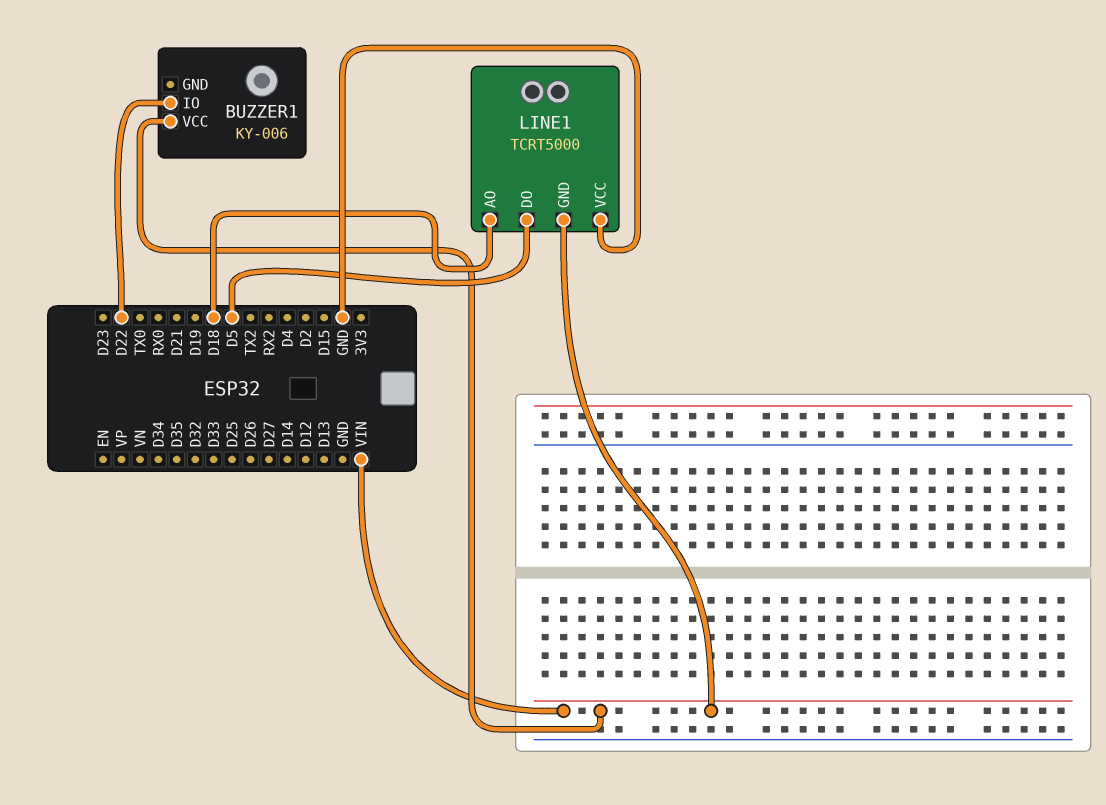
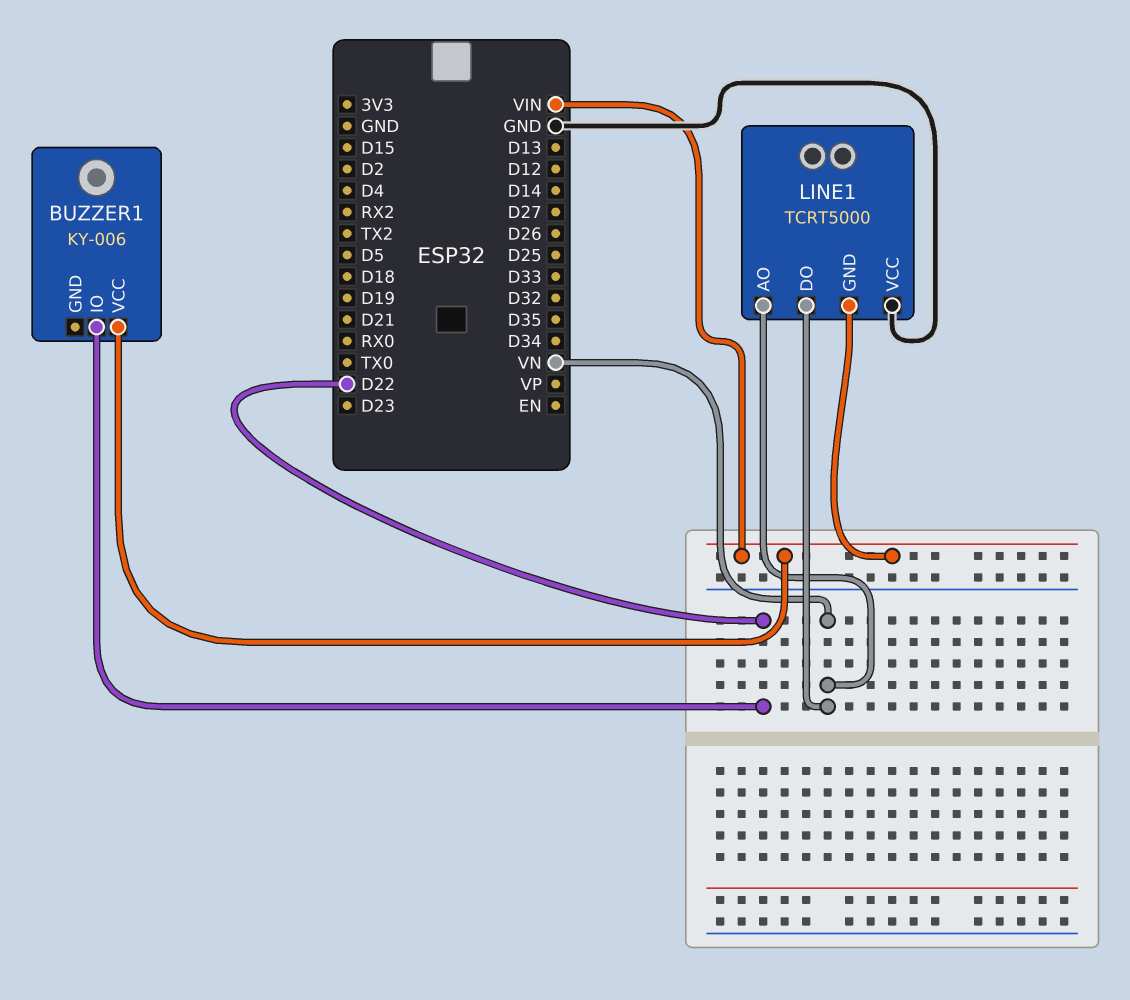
LINE1 pin AO: D18 -> VN
LINE1 pin DO: D5 -> VN

